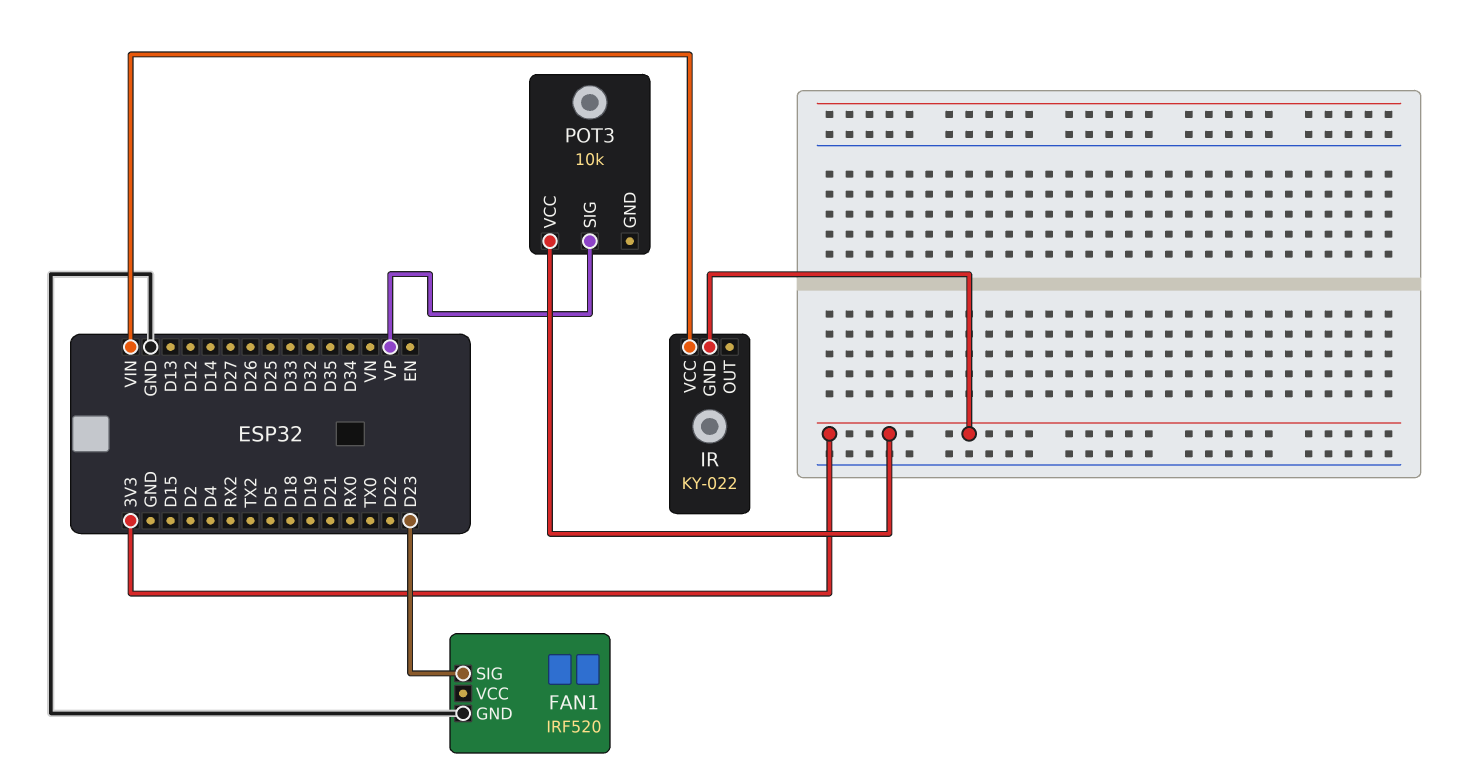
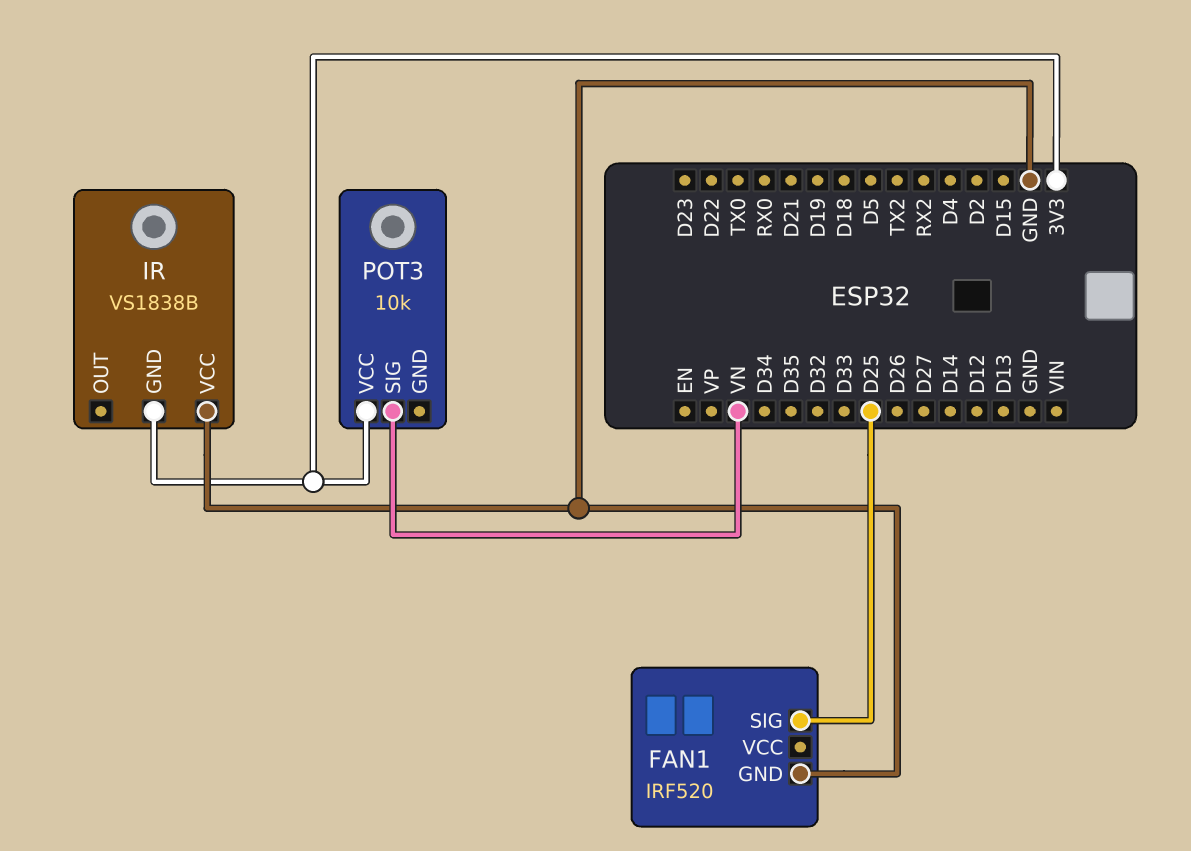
FAN1 pin SIG: D23 -> D25
IR: KY-022 -> VS1838B
IR pin VCC: VIN -> GND
POT3 pin SIG: VP -> VN

